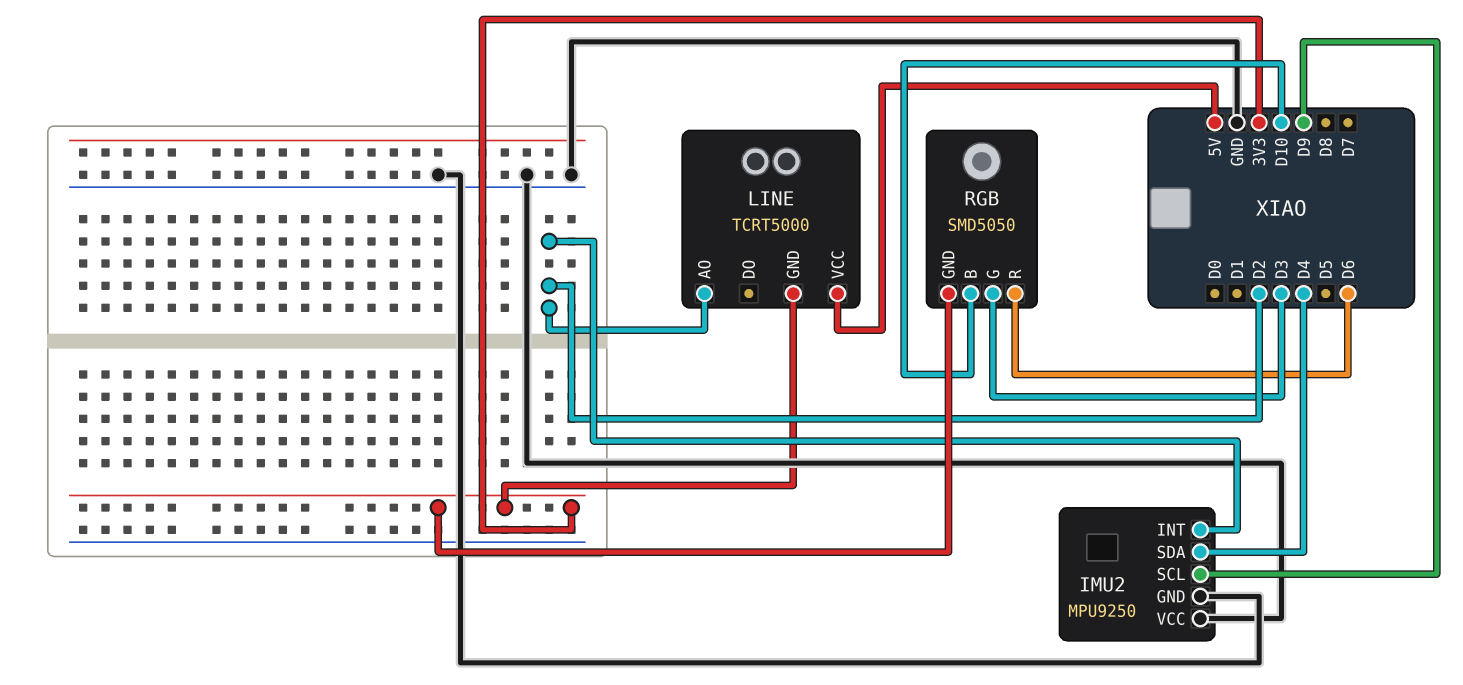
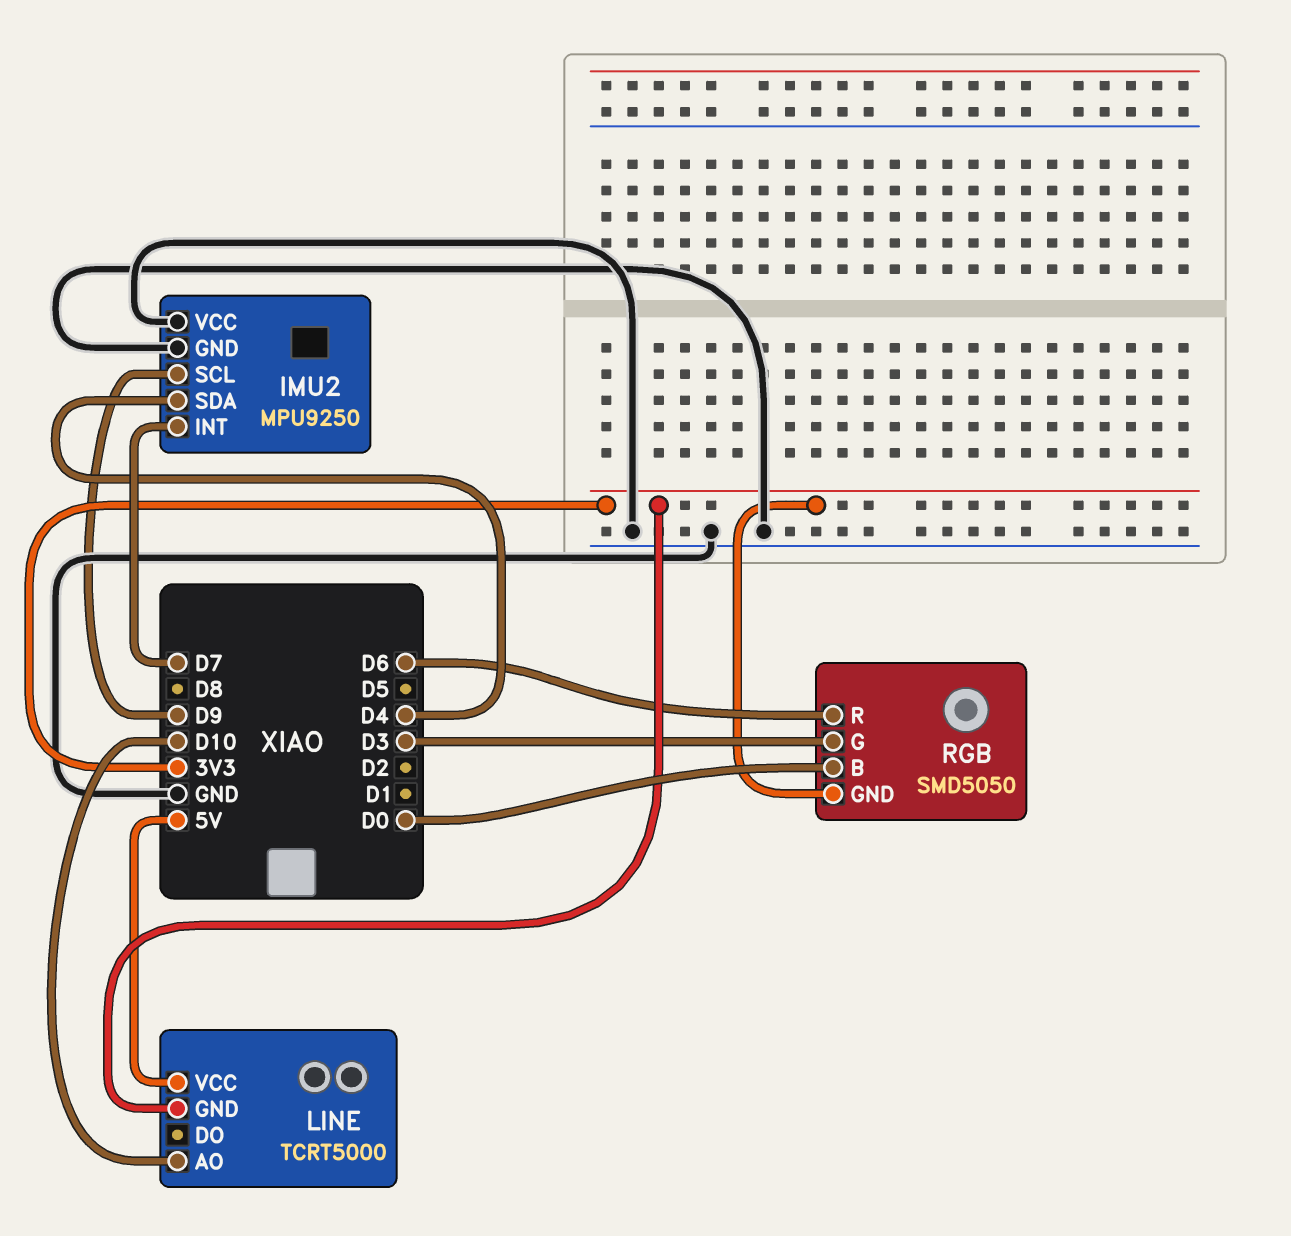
IMU2 pin INT: D2 -> D7
LINE pin AO: D2 -> D10
RGB pin B: D10 -> D0

